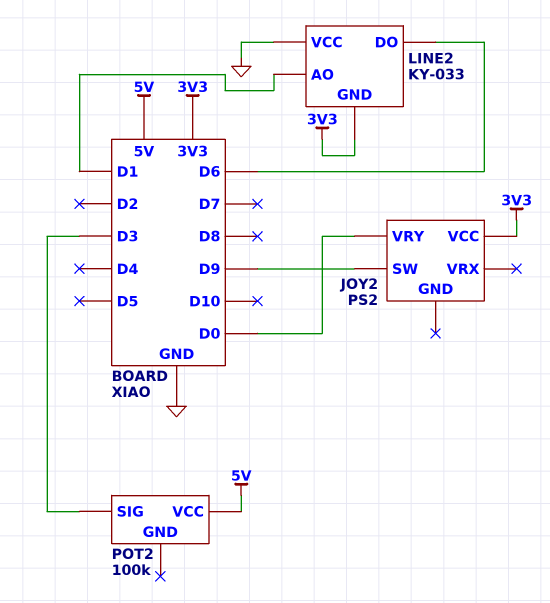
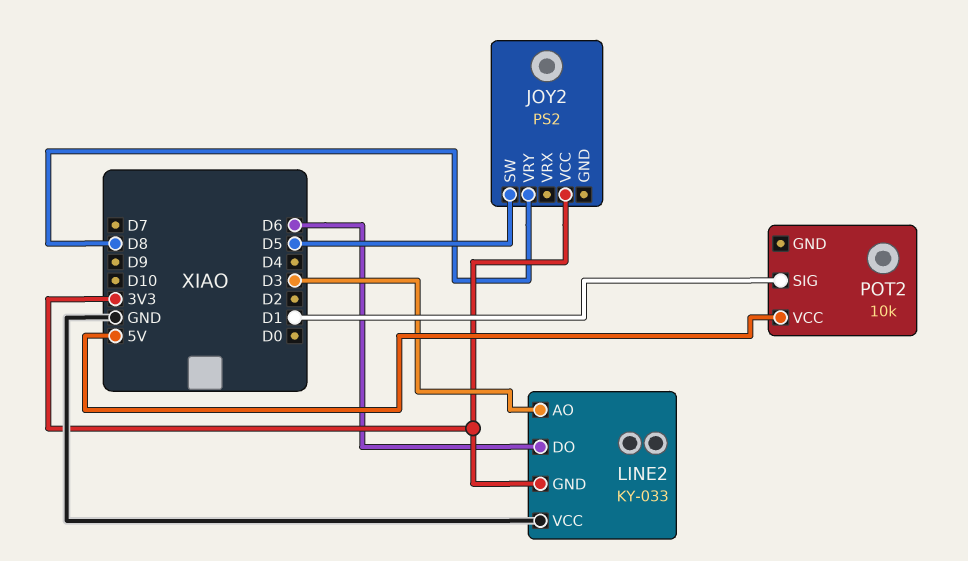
JOY2 pin SW: D9 -> D5
JOY2 pin VRY: D0 -> D8
LINE2 pin AO: D1 -> D3
POT2: 100k -> 10k
POT2 pin SIG: D3 -> D1

